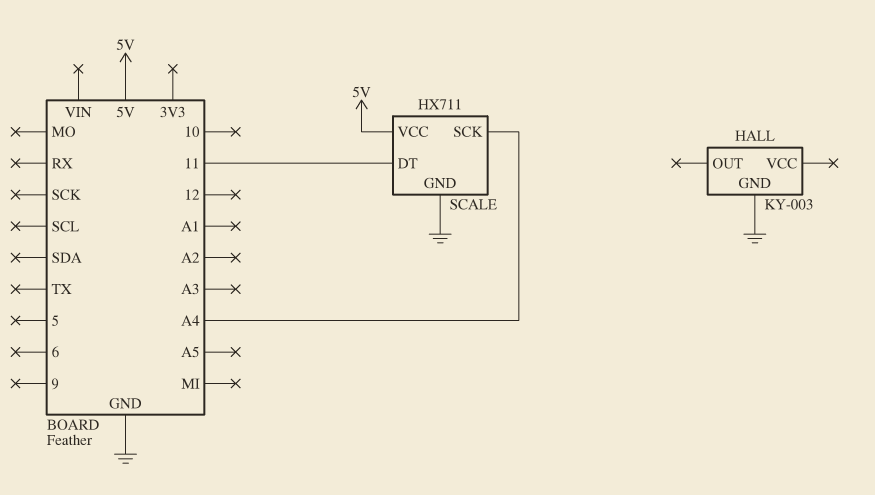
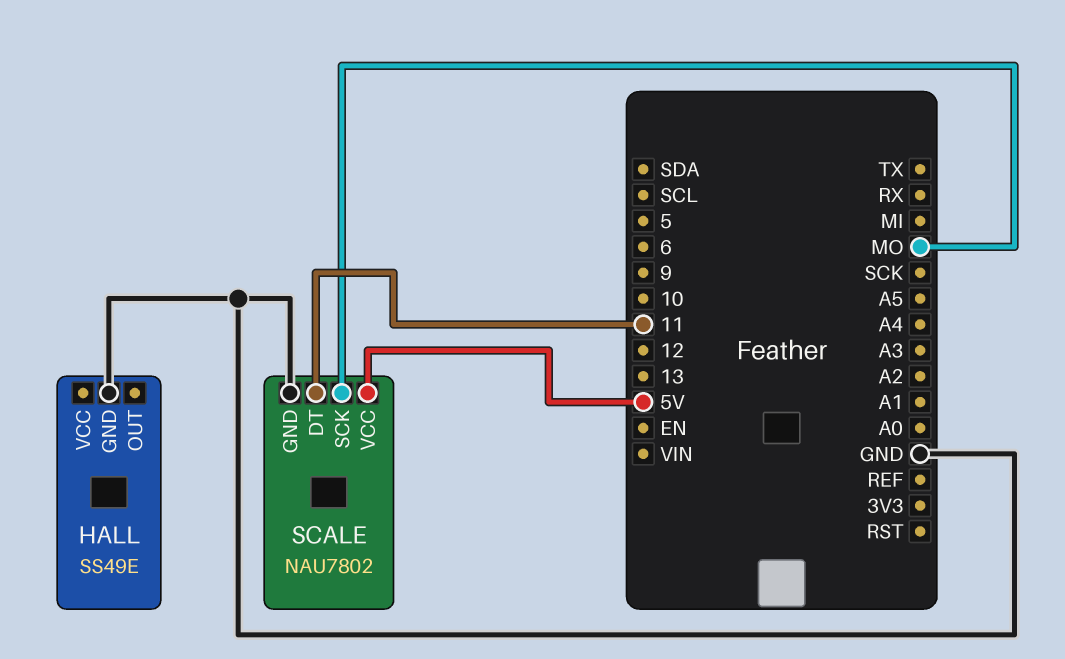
HALL: KY-003 -> SS49E
SCALE: HX711 -> NAU7802
SCALE pin SCK: A4 -> MO

